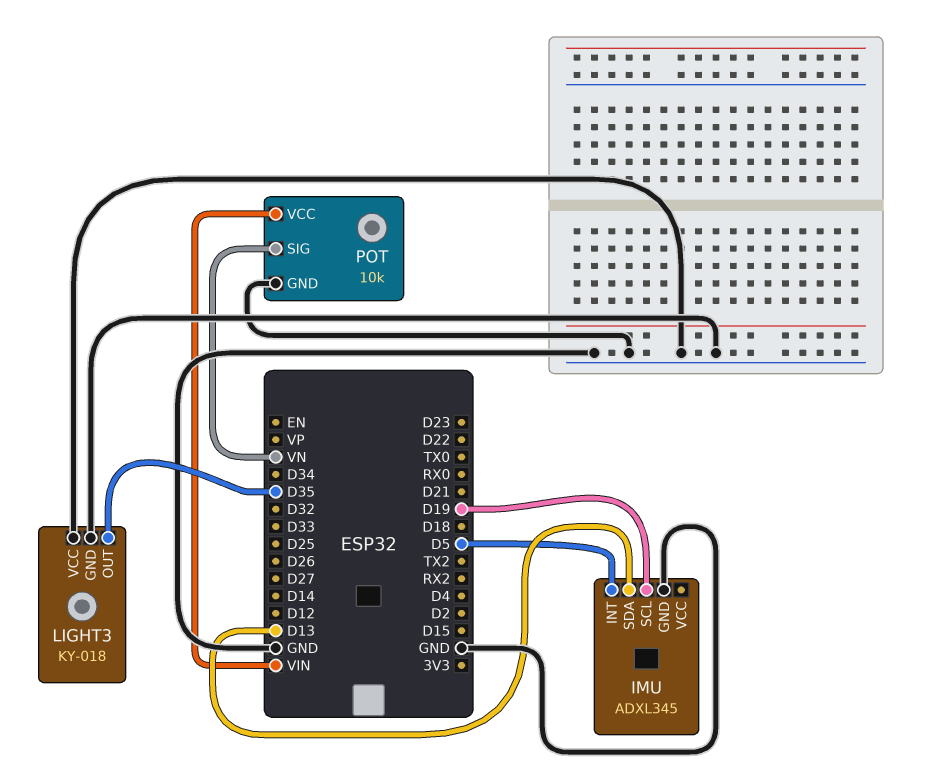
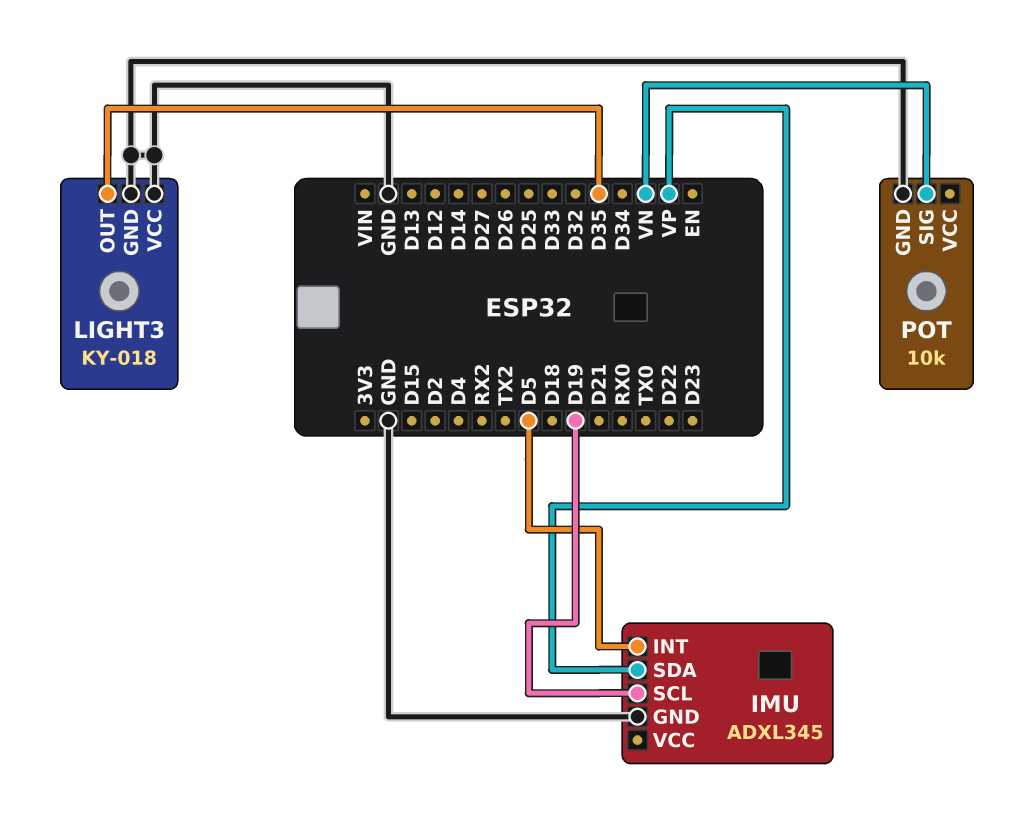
IMU pin SDA: D13 -> VP
POT pin VCC: VIN -> none

